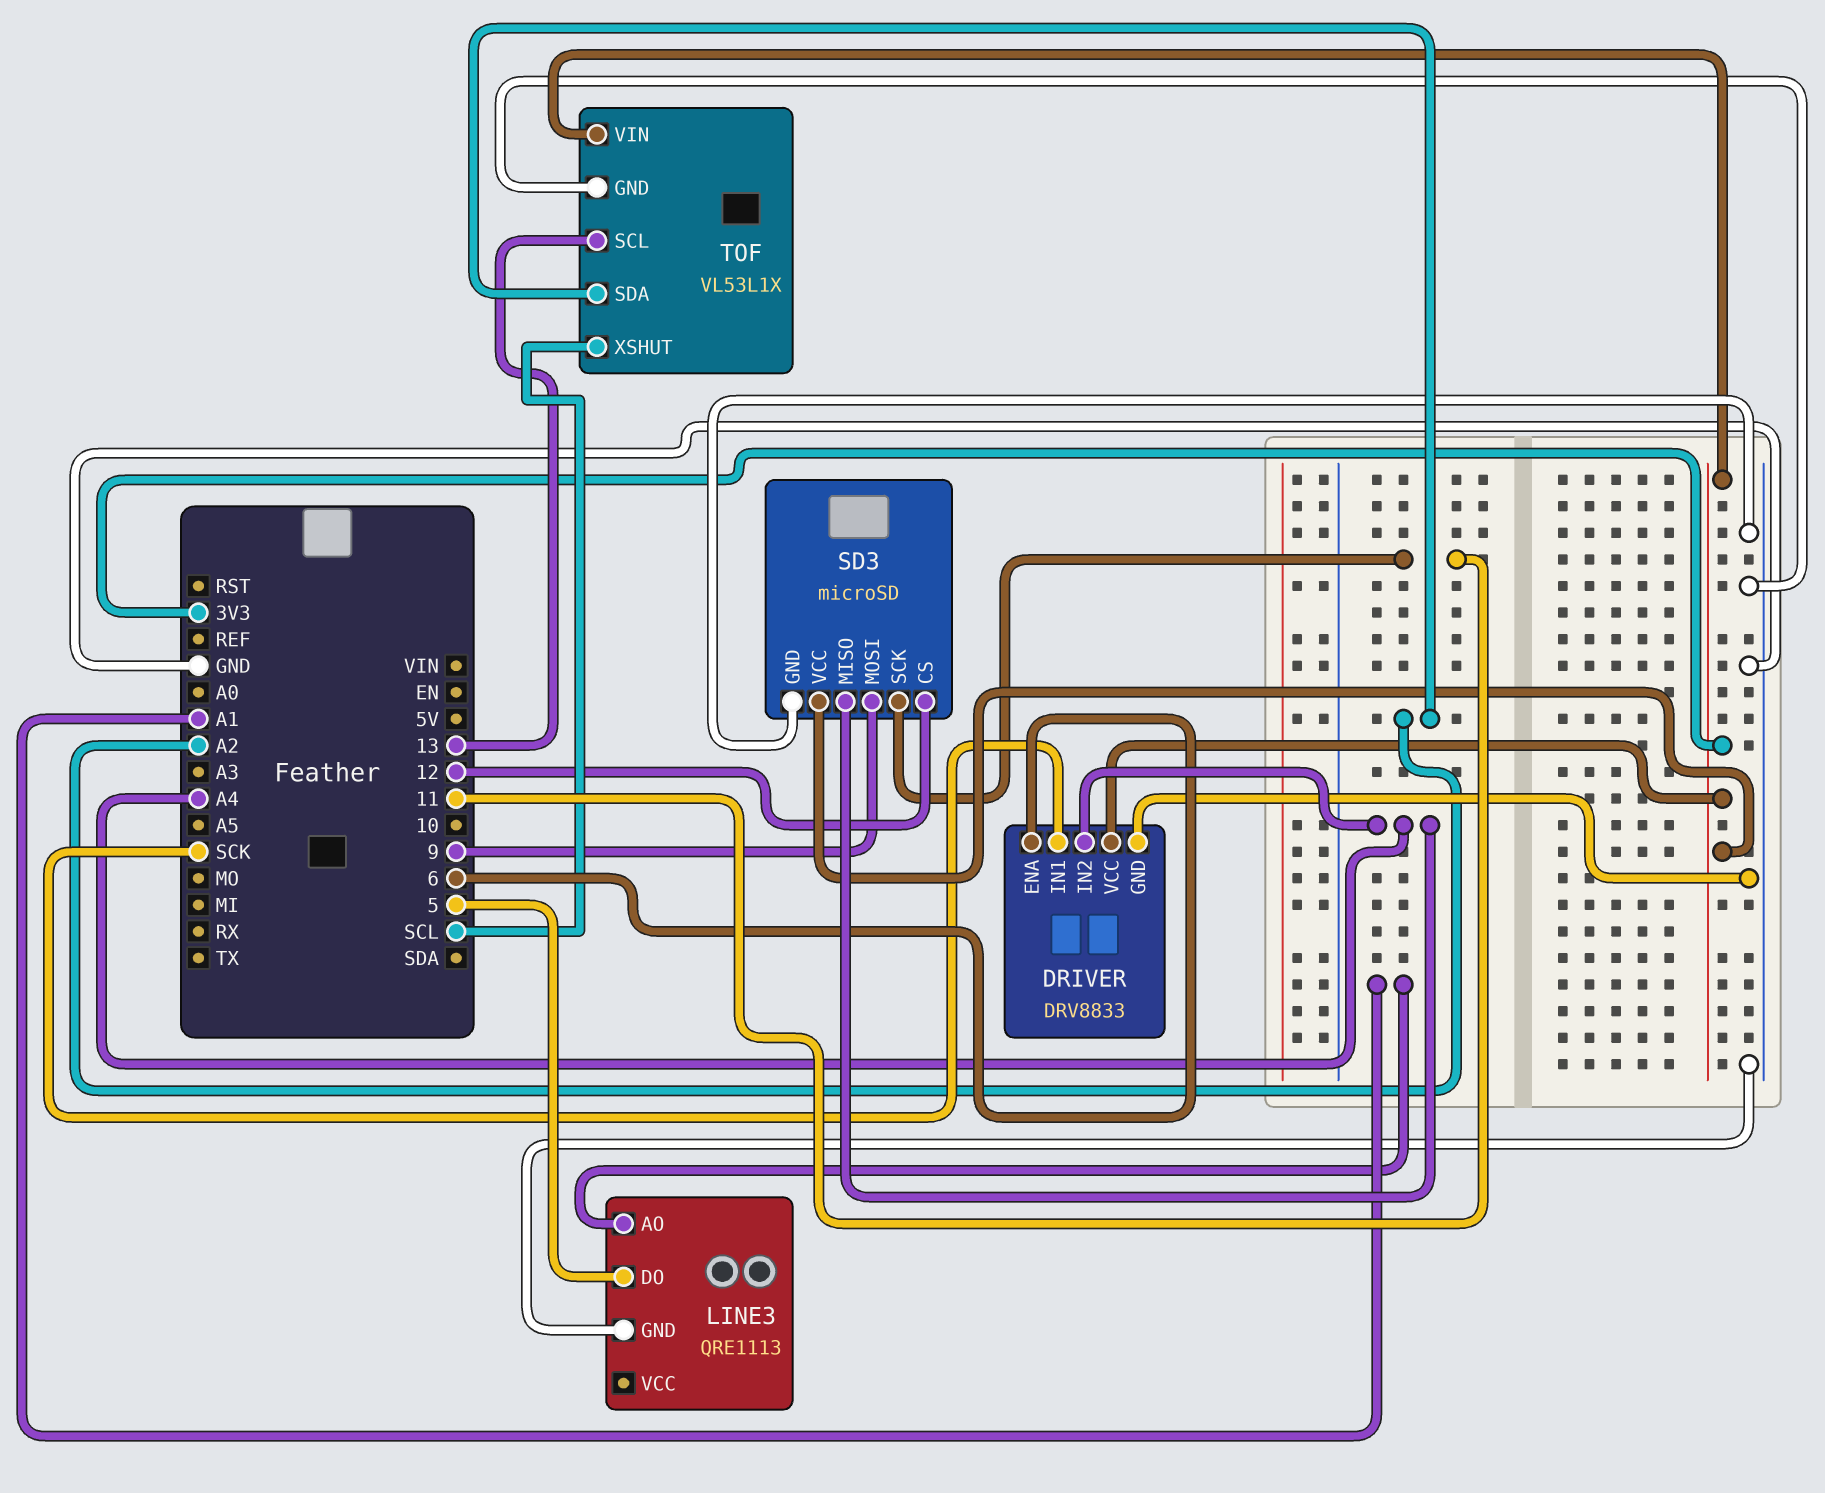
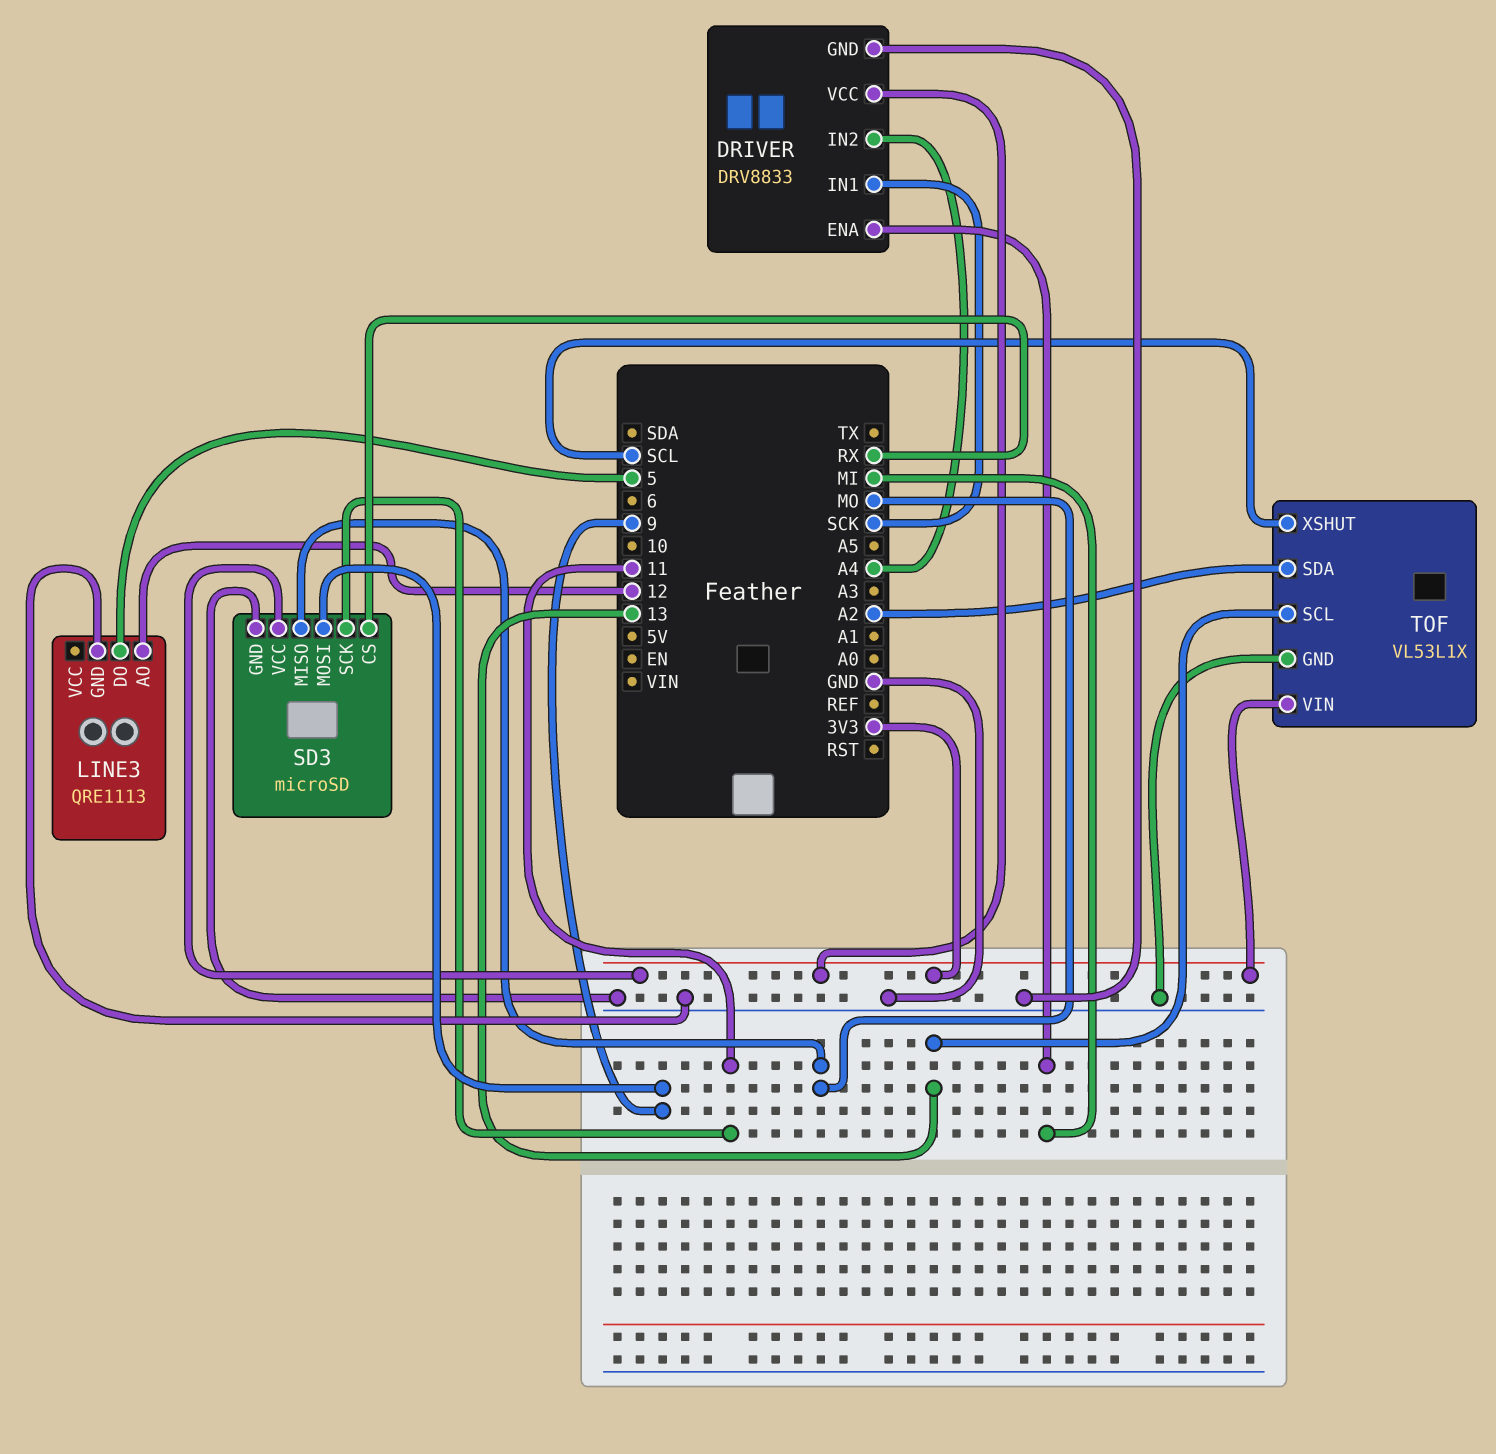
DRIVER pin ENA: 6 -> MI
LINE3 pin AO: A1 -> 12
SD3 pin CS: 12 -> RX
SD3 pin MISO: A4 -> MO

